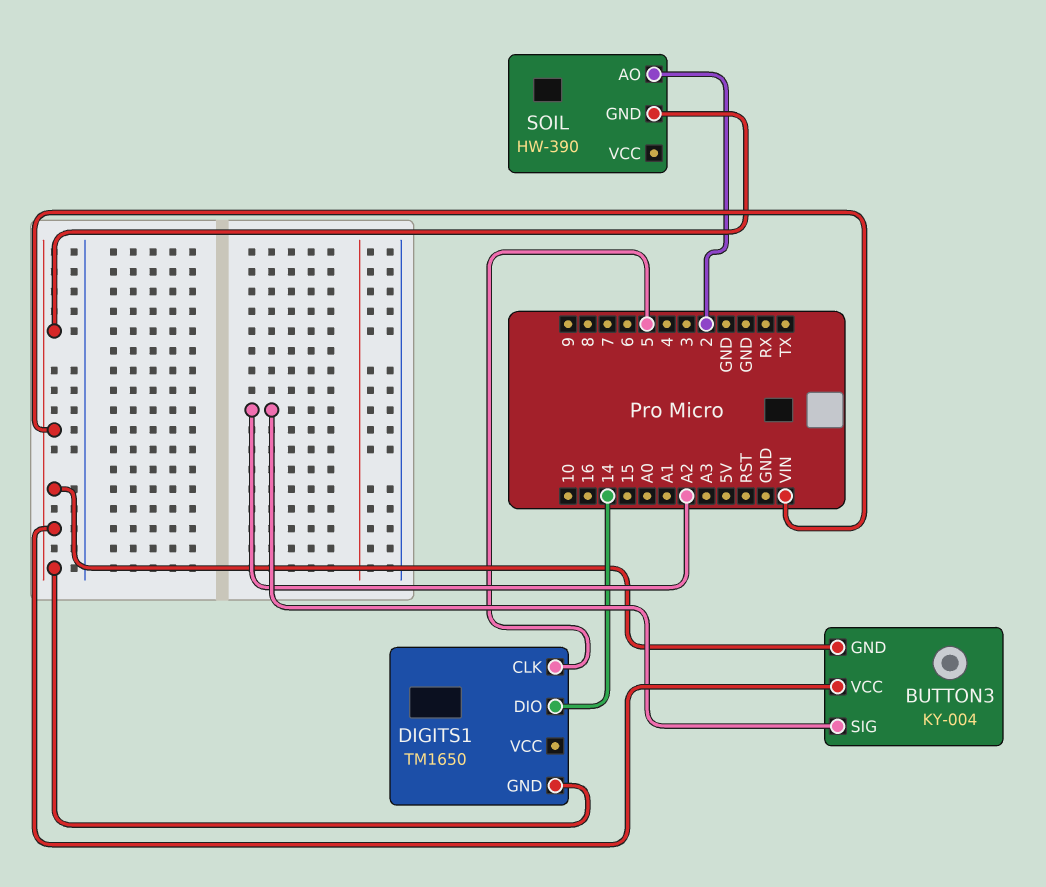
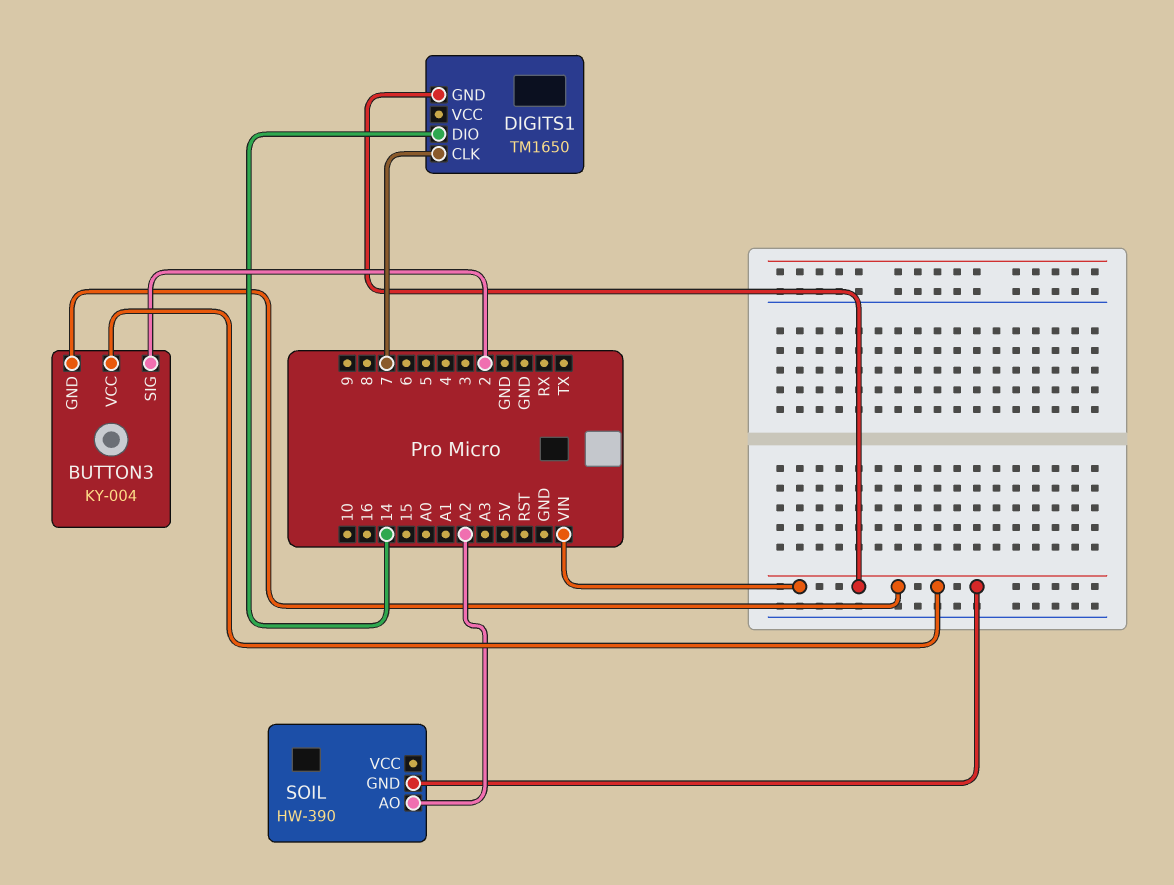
BUTTON3 pin SIG: A2 -> 2
DIGITS1 pin CLK: 5 -> 7
SOIL pin AO: 2 -> A2

